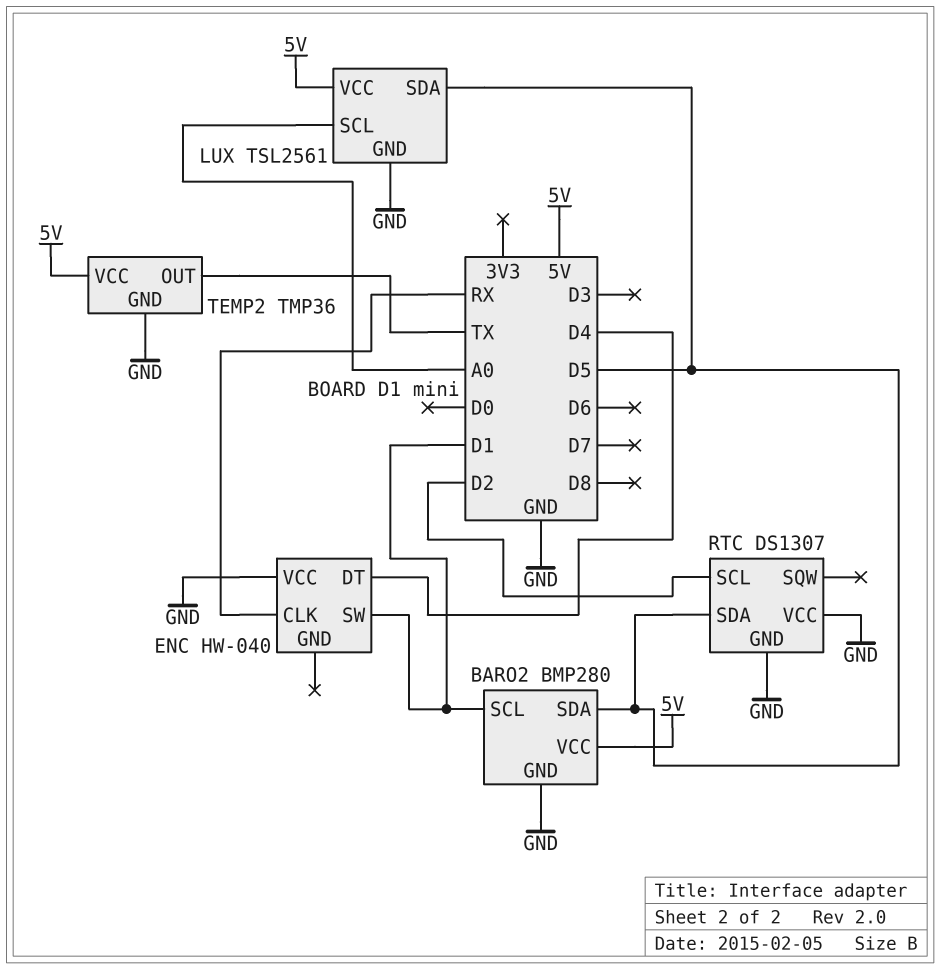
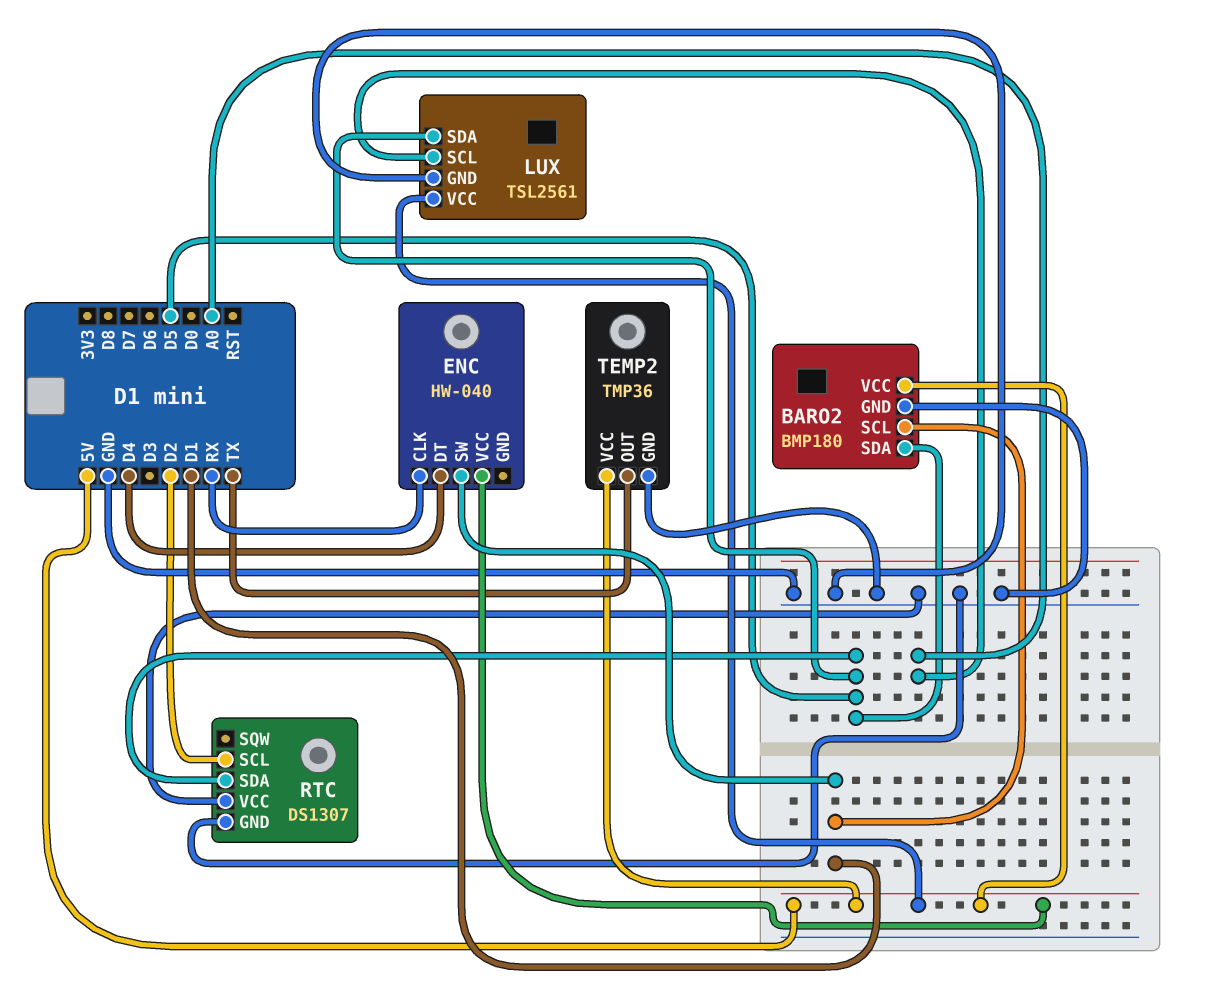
BARO2: BMP280 -> BMP180
ENC pin VCC: GND -> 5V

